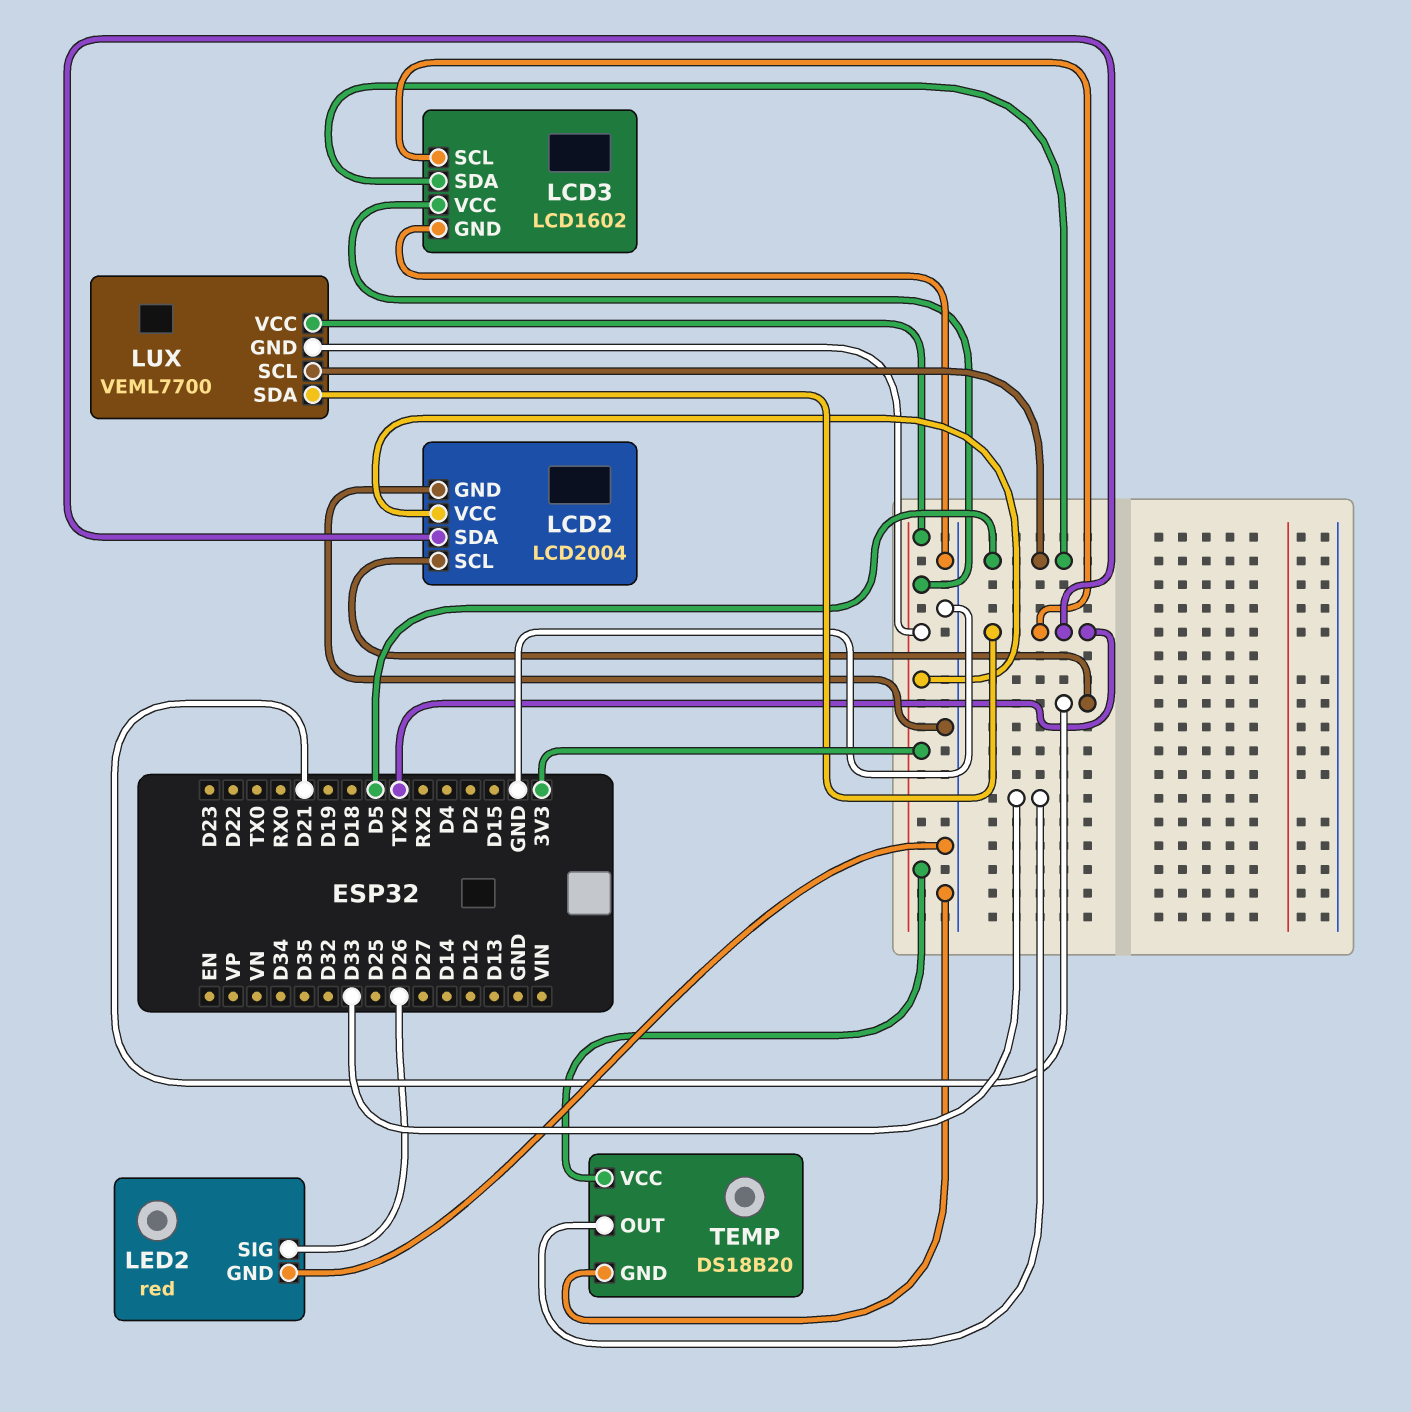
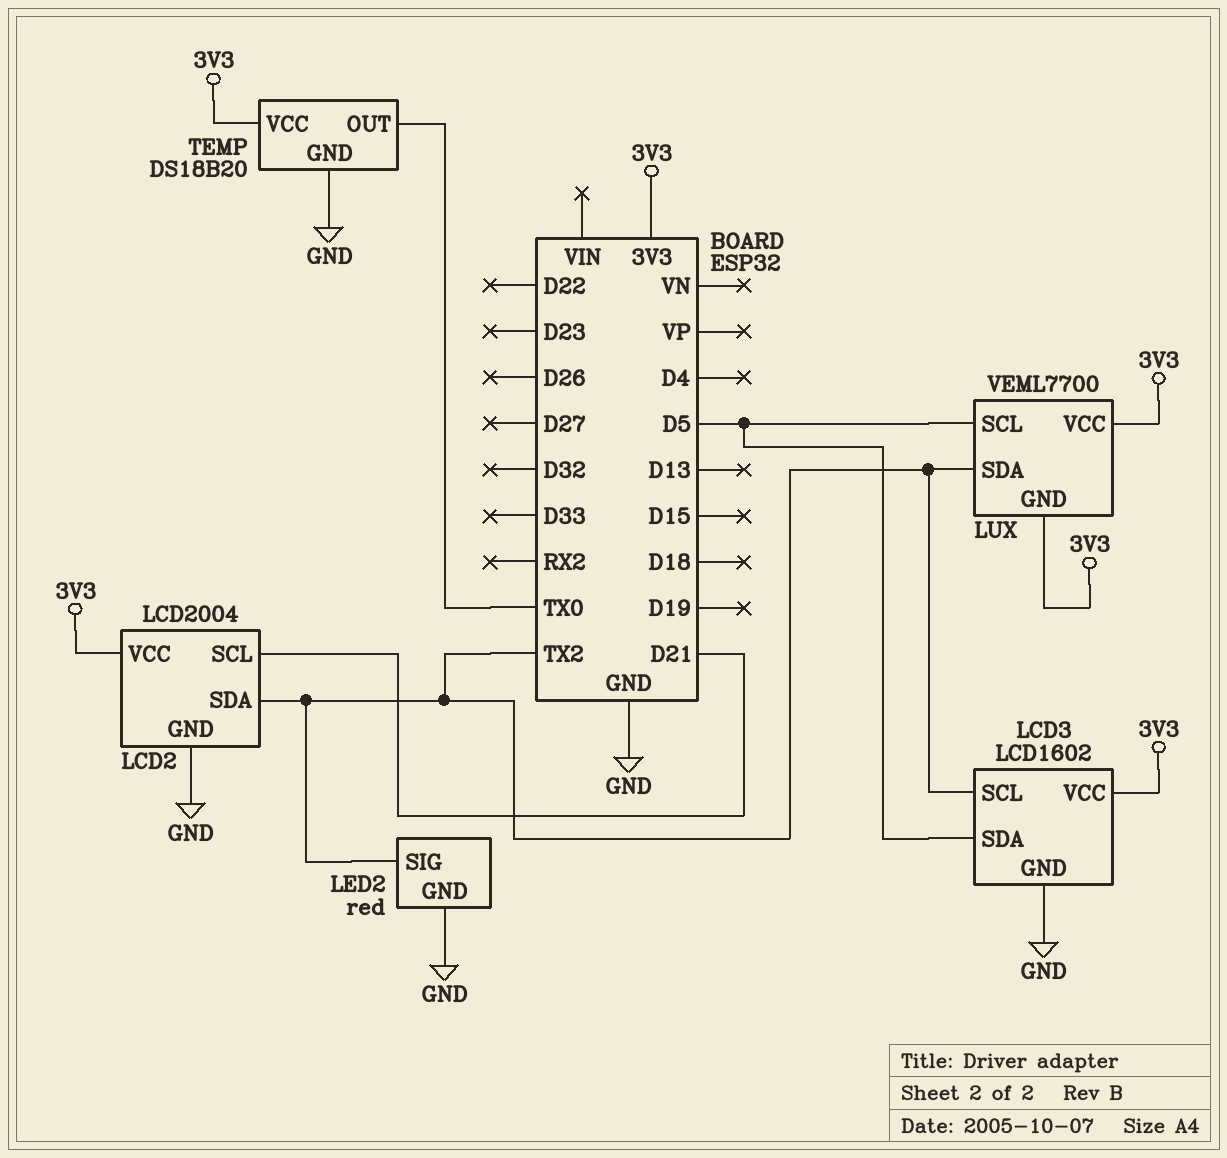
LED2 pin SIG: D26 -> TX2
TEMP pin OUT: D33 -> TX0

